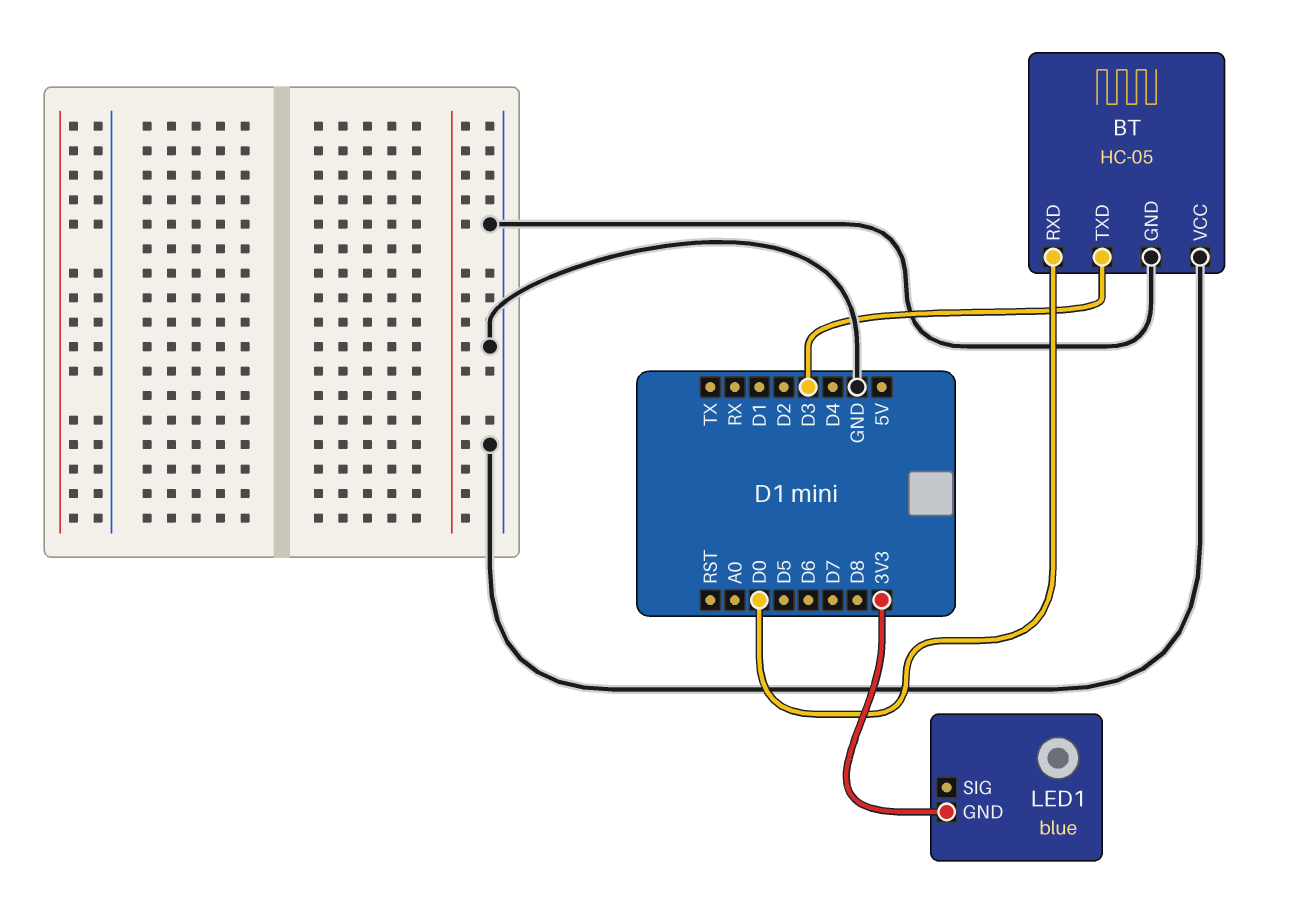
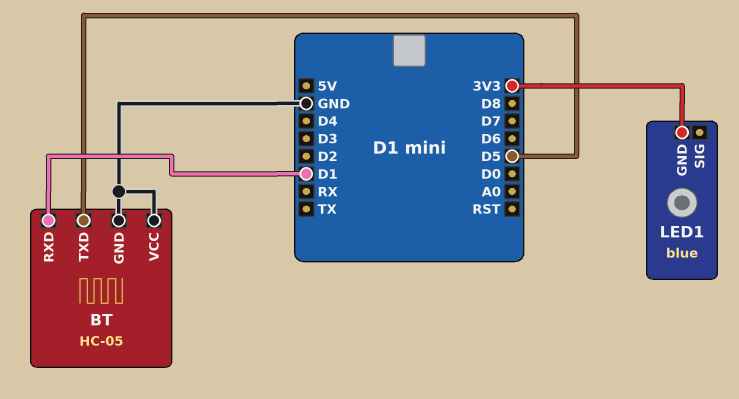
BT pin RXD: D0 -> D1
BT pin TXD: D3 -> D5

